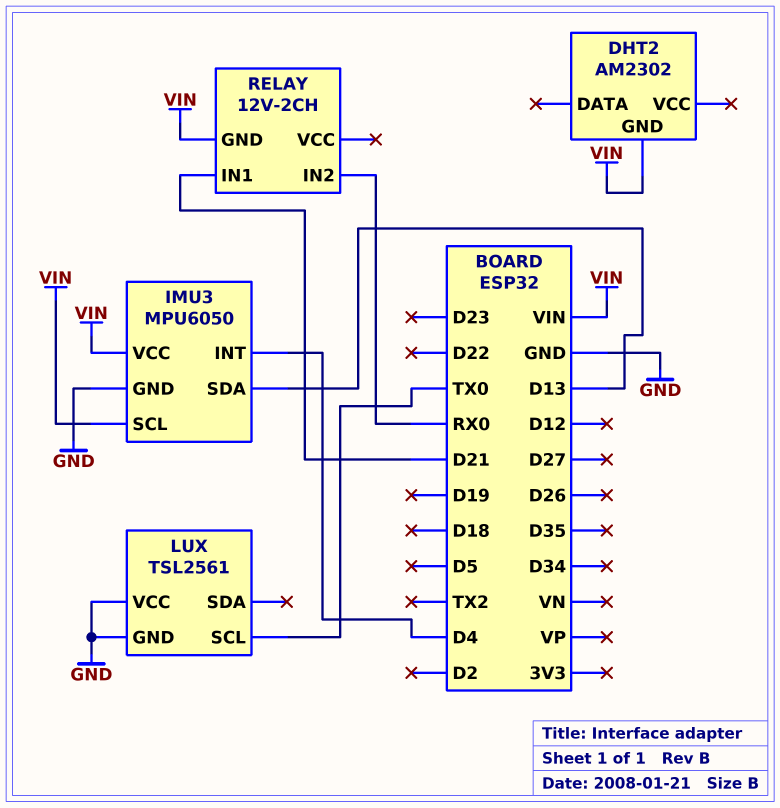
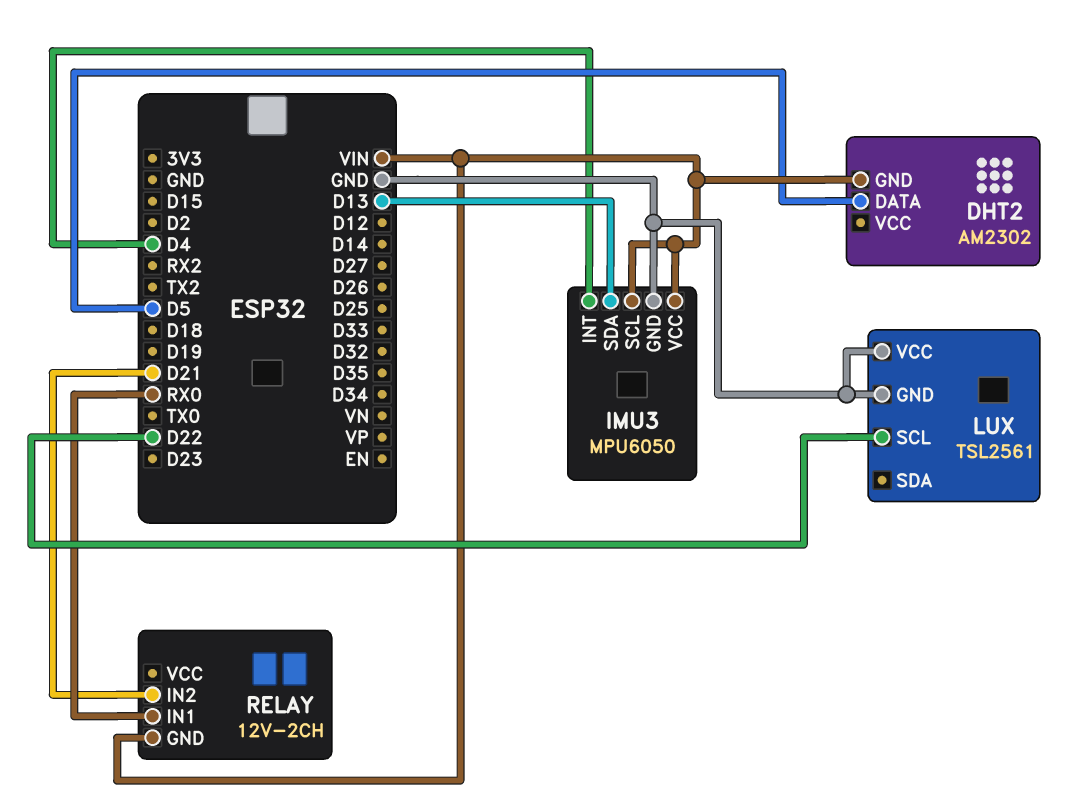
DHT2 pin DATA: none -> D5
LUX pin SCL: TX0 -> D22
RELAY pin IN1: D21 -> RX0
RELAY pin IN2: RX0 -> D21

